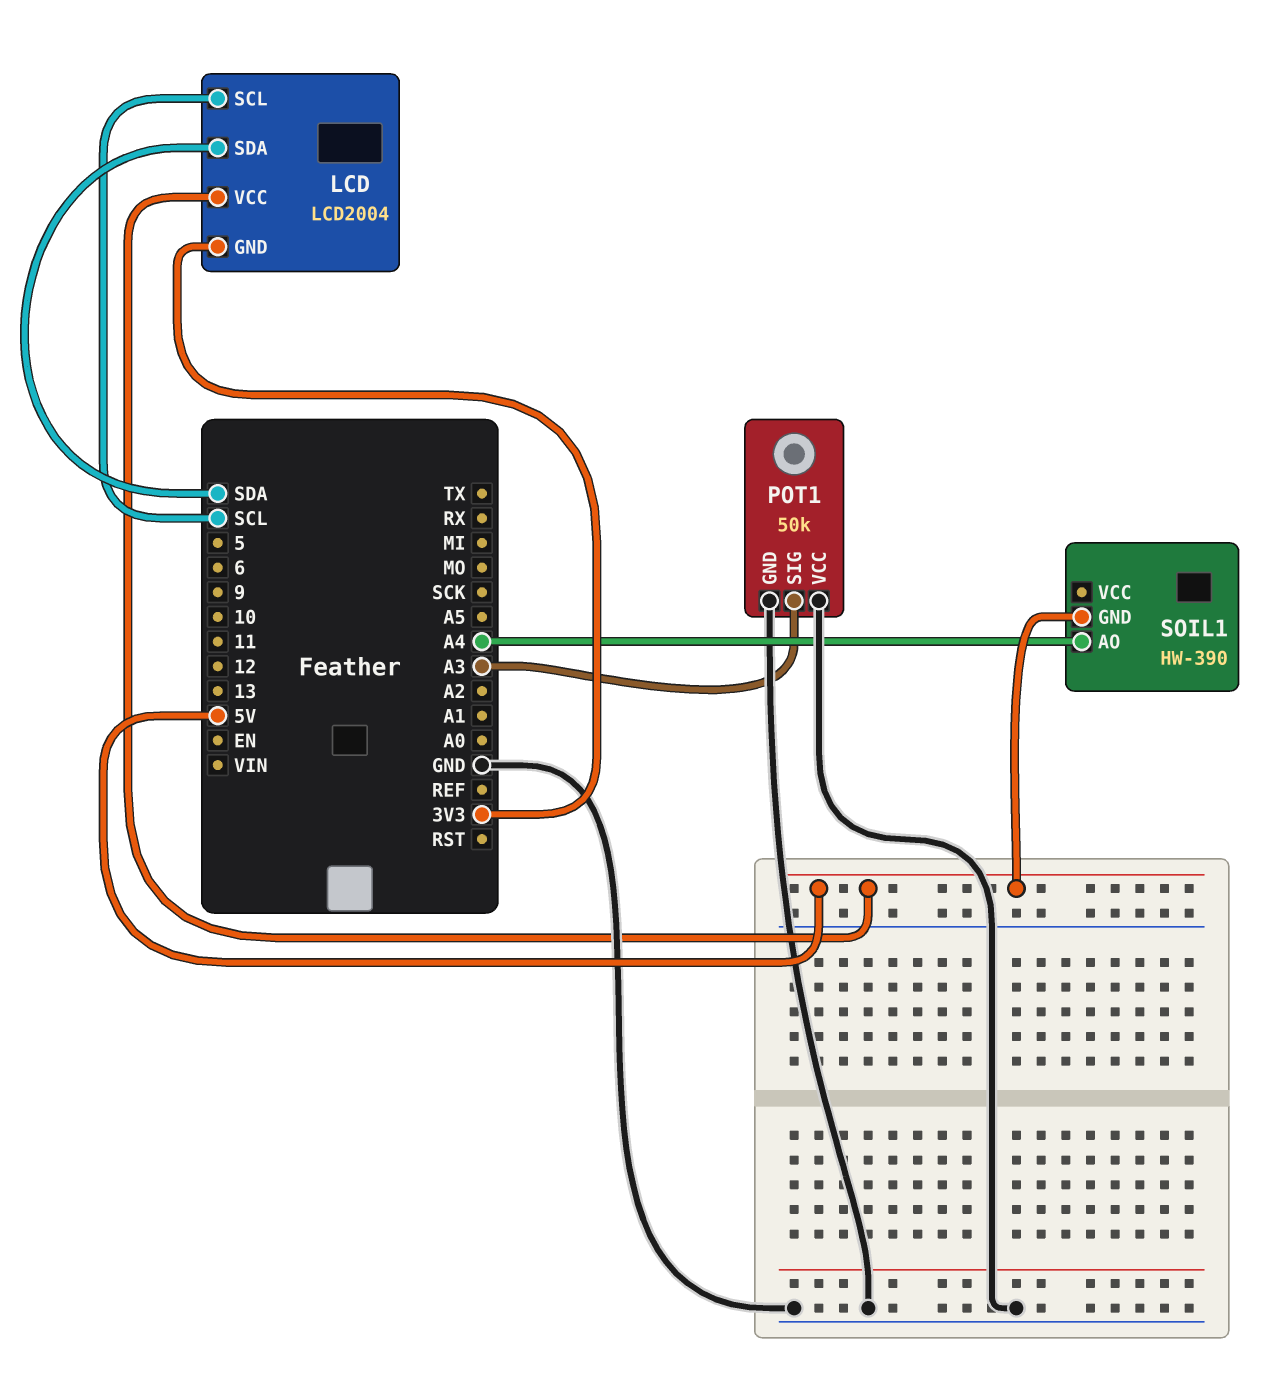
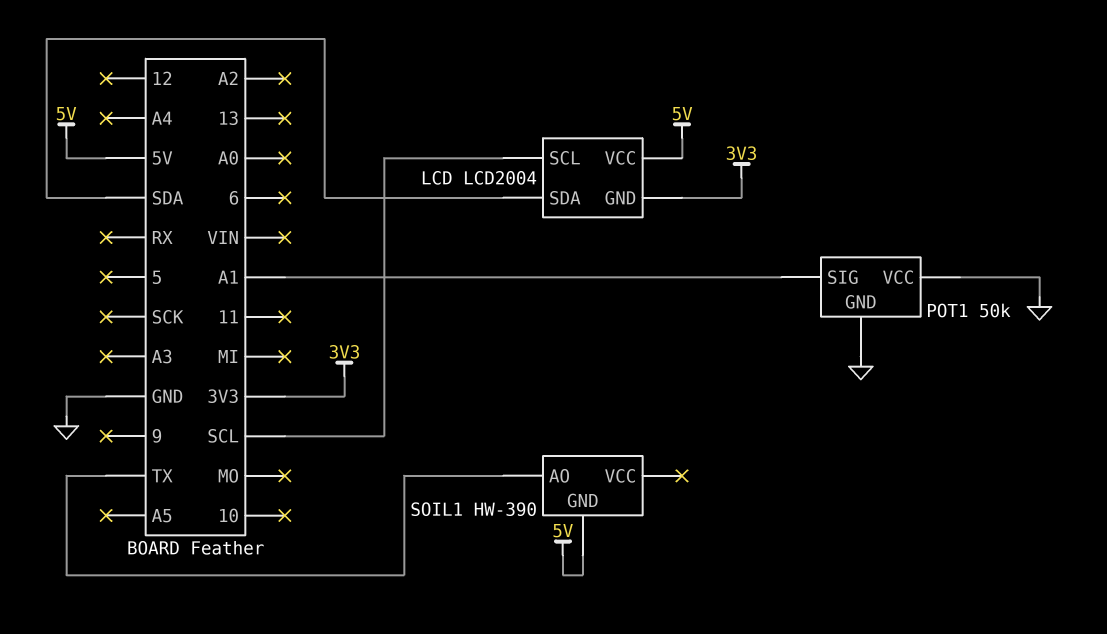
POT1 pin SIG: A3 -> A1
SOIL1 pin AO: A4 -> TX

